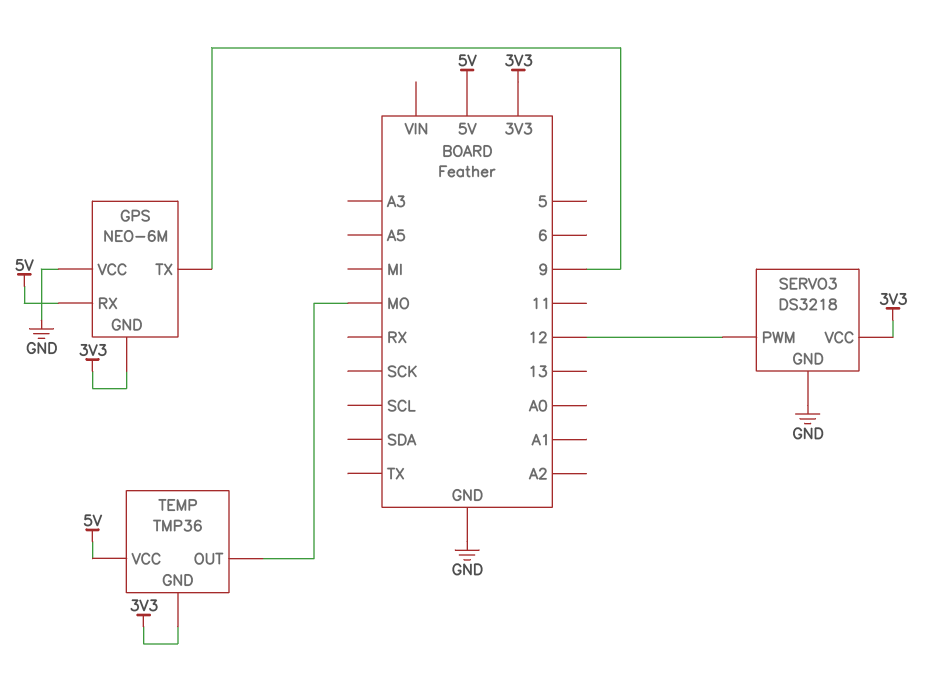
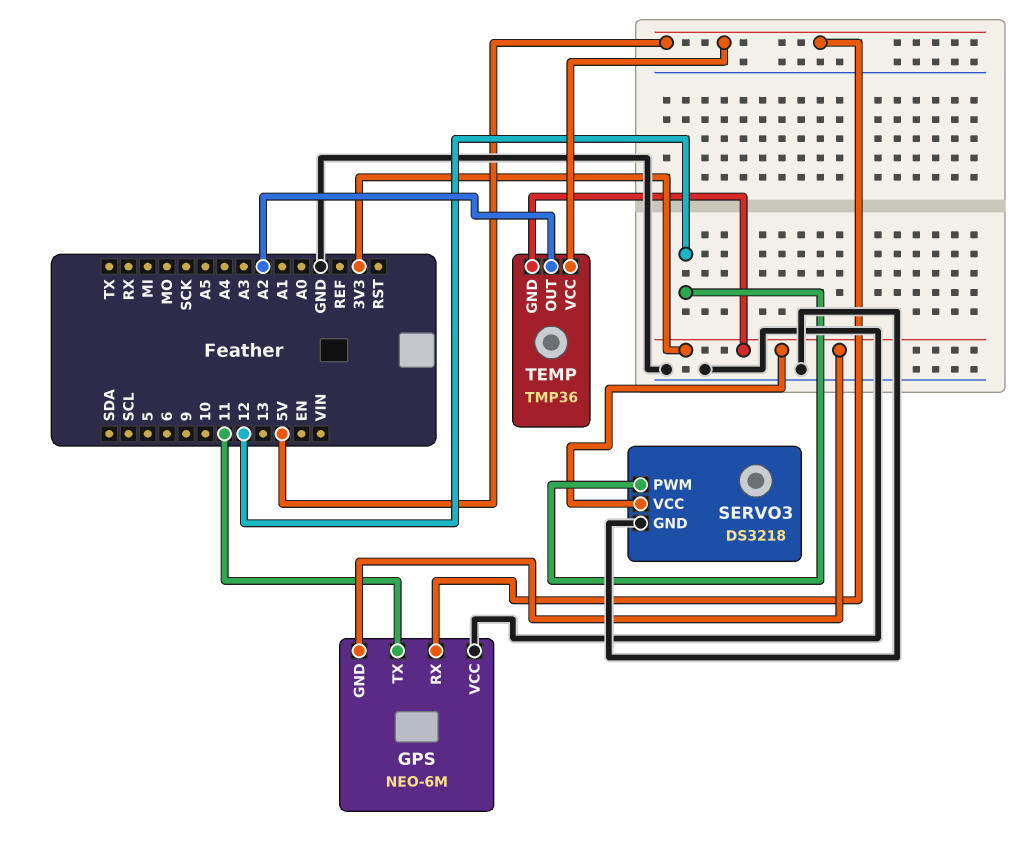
GPS pin TX: 9 -> 11
TEMP pin OUT: MO -> A2

